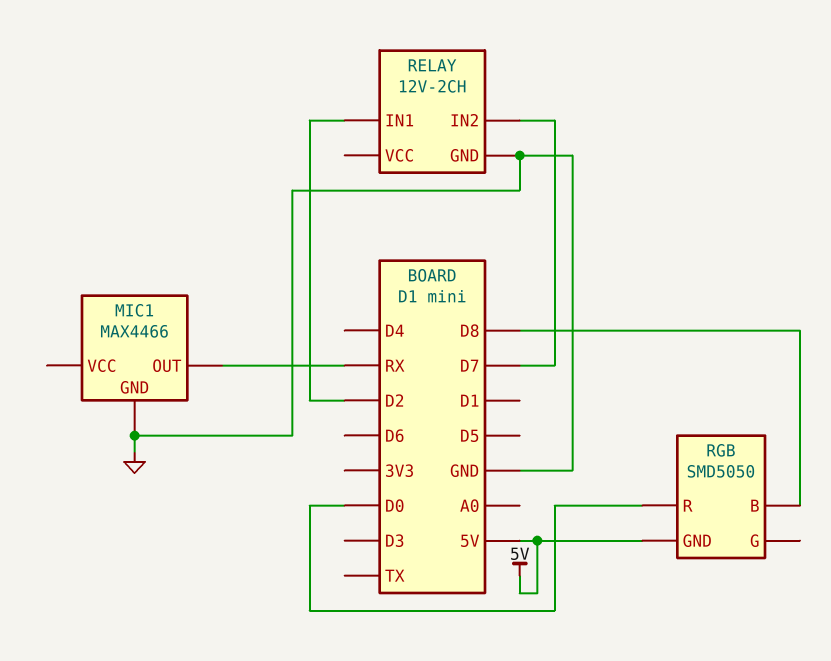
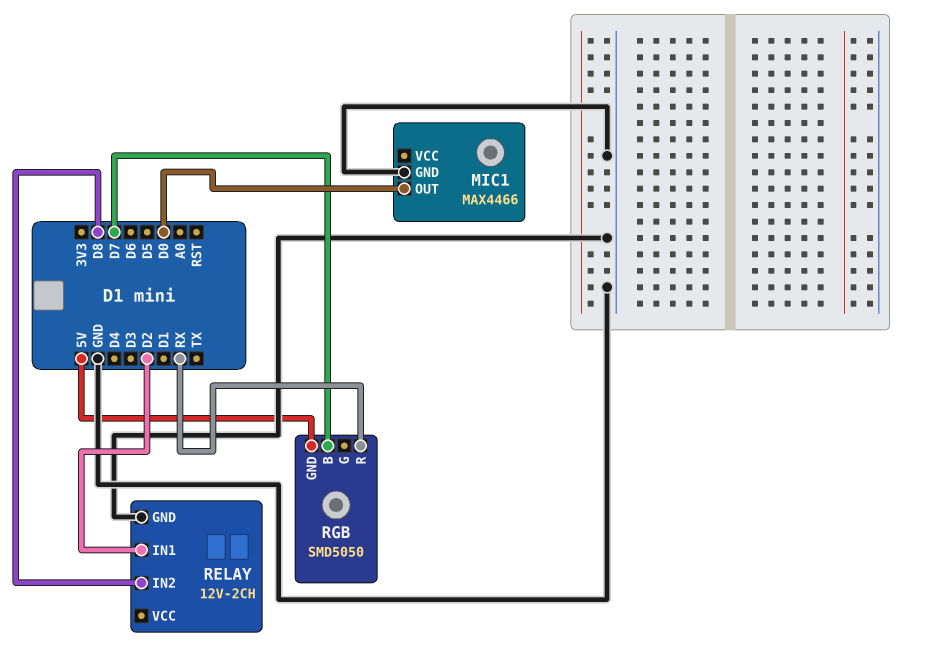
MIC1 pin OUT: RX -> D0
RELAY pin IN2: D7 -> D8
RGB pin B: D8 -> D7
RGB pin R: D0 -> RX

